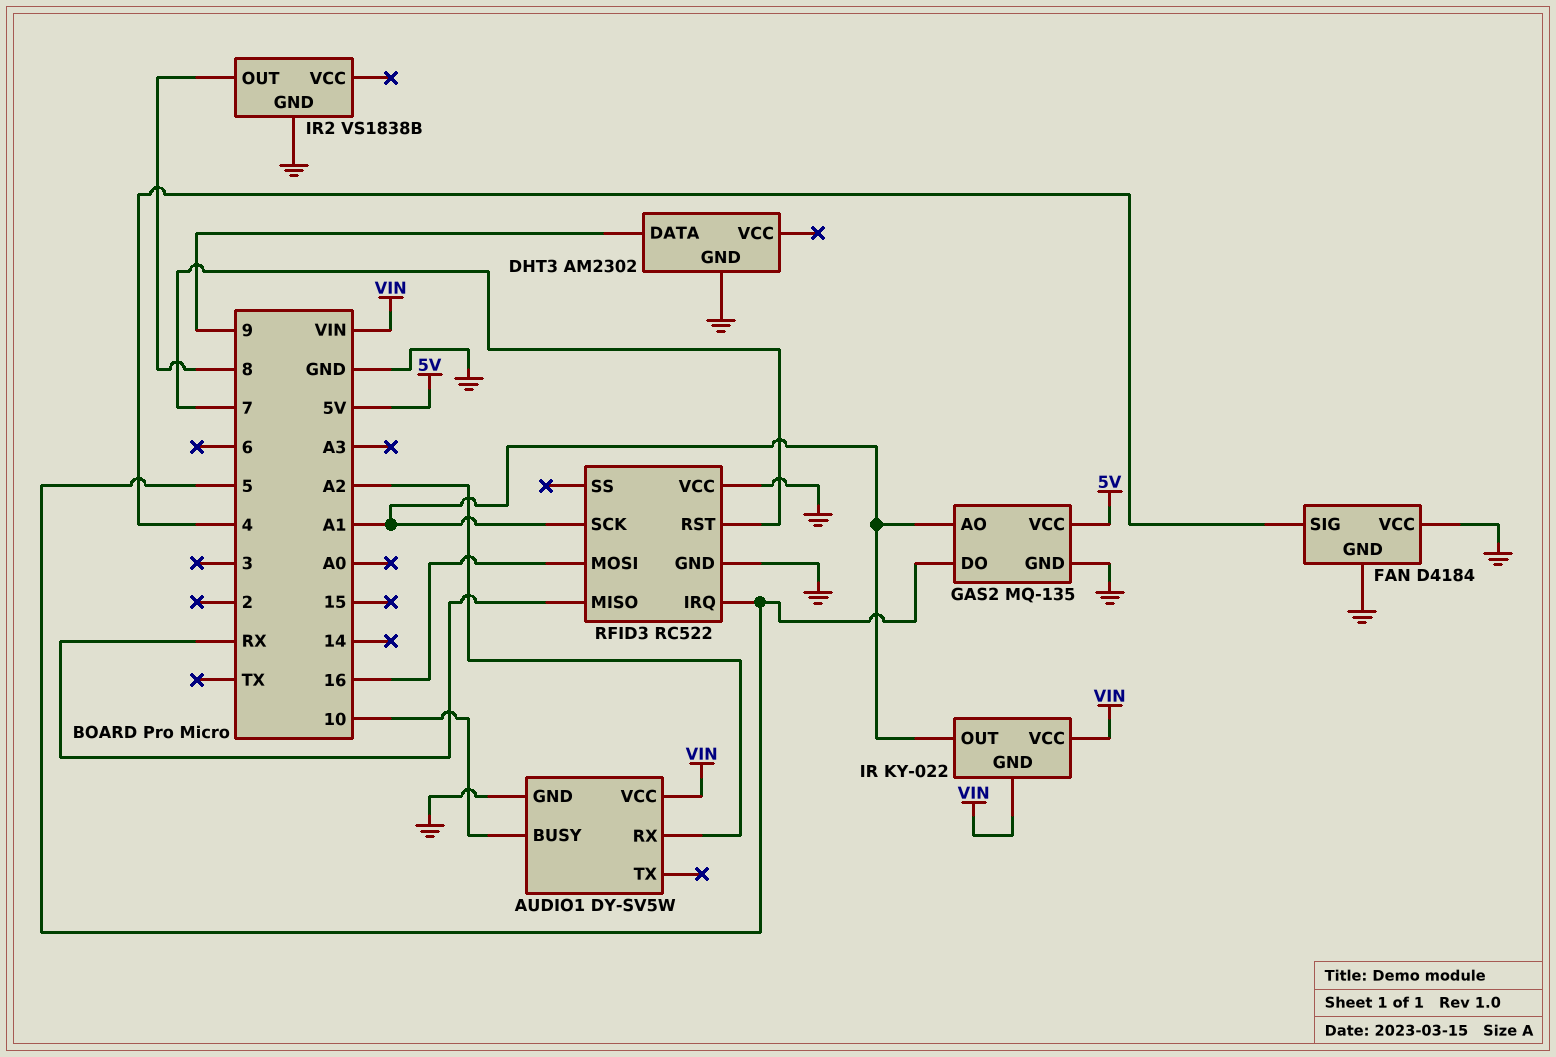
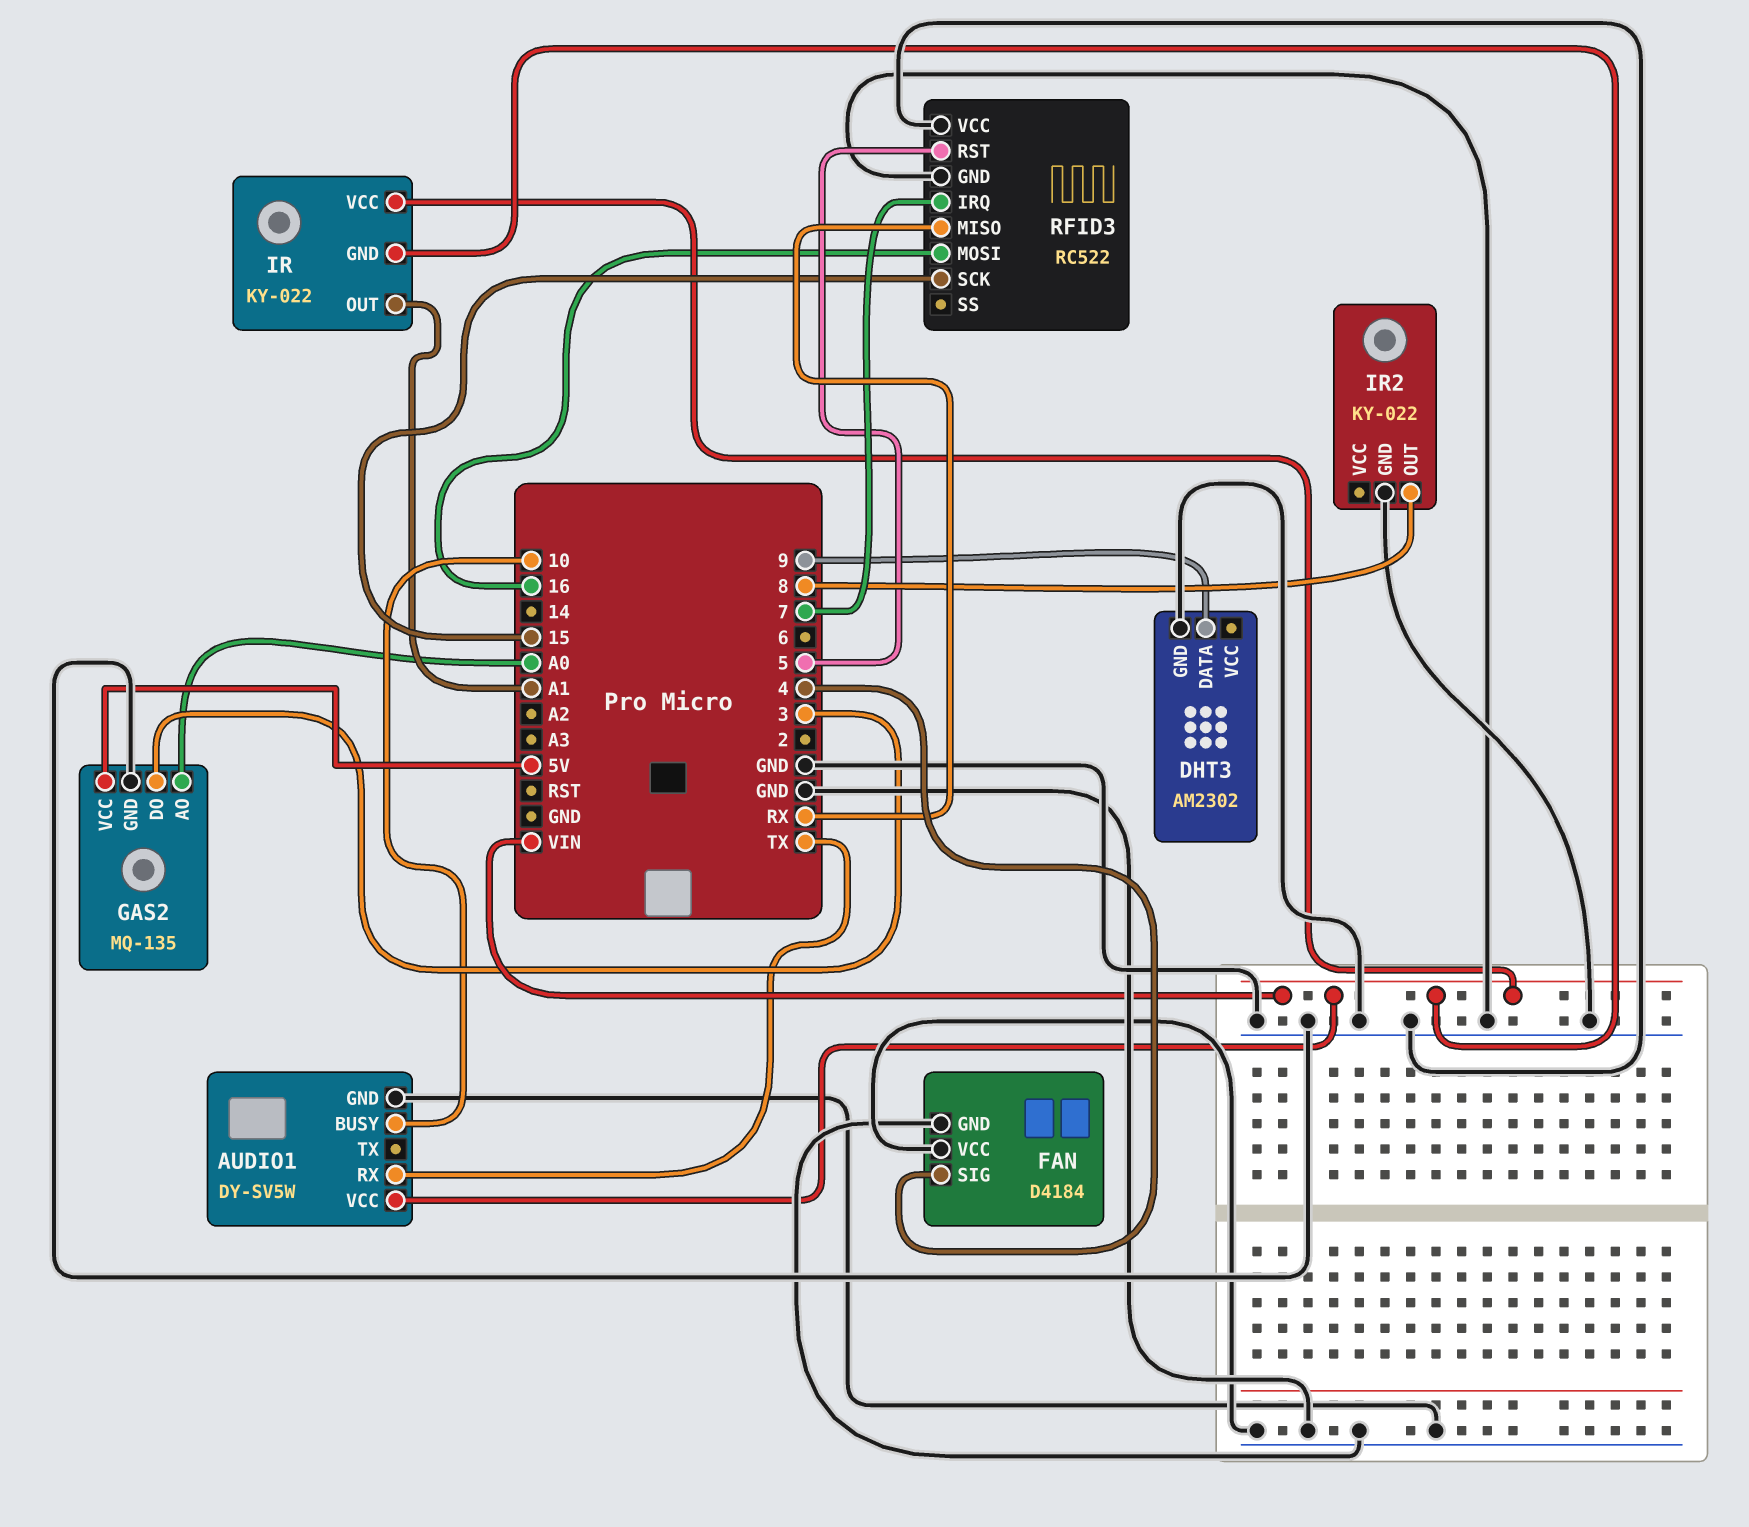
AUDIO1 pin RX: A2 -> TX
GAS2 pin AO: A1 -> A0
GAS2 pin DO: 5 -> 3
IR2: VS1838B -> KY-022
RFID3 pin IRQ: 5 -> 7
RFID3 pin RST: 7 -> 5
RFID3 pin SCK: A1 -> 15

